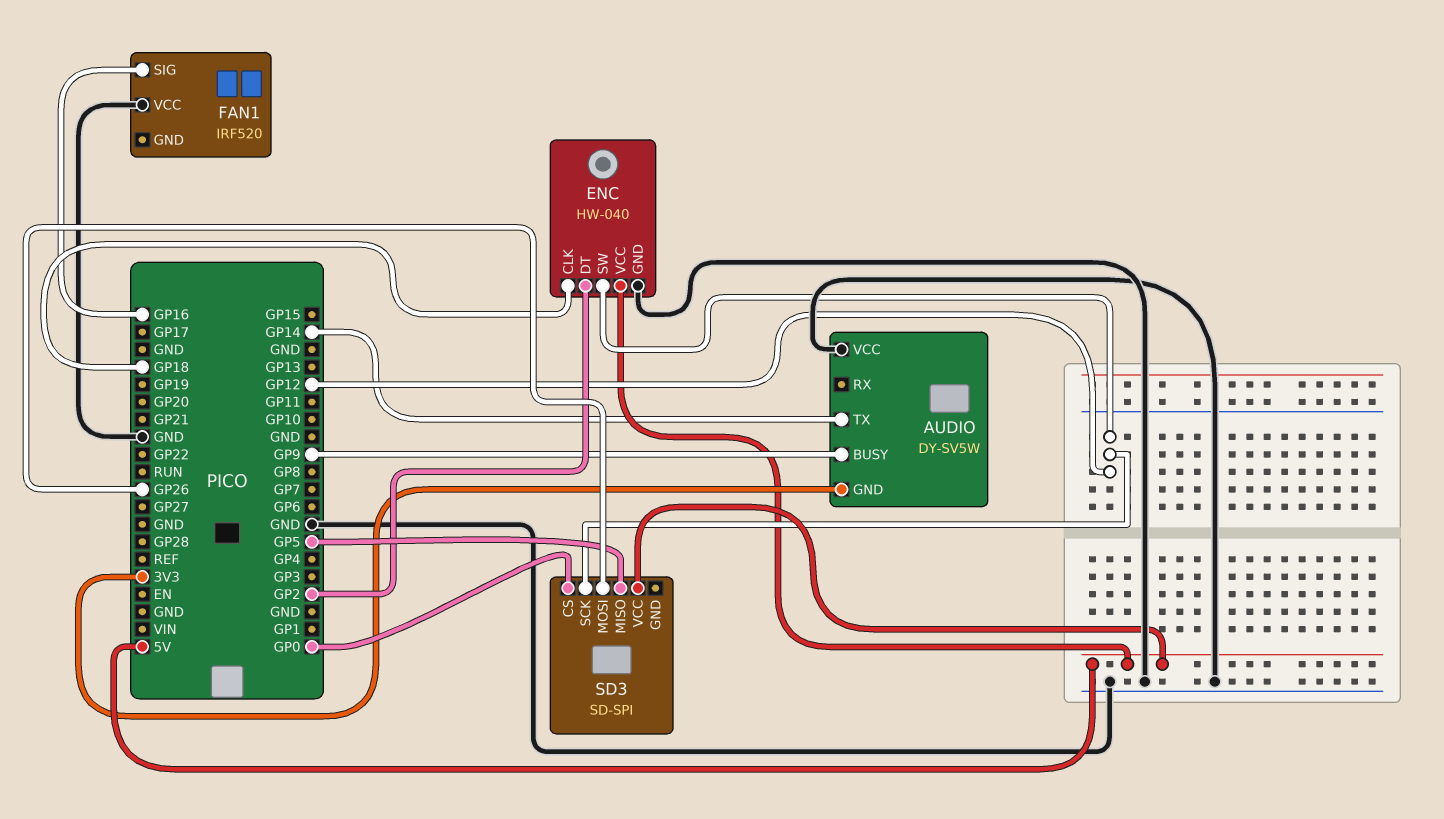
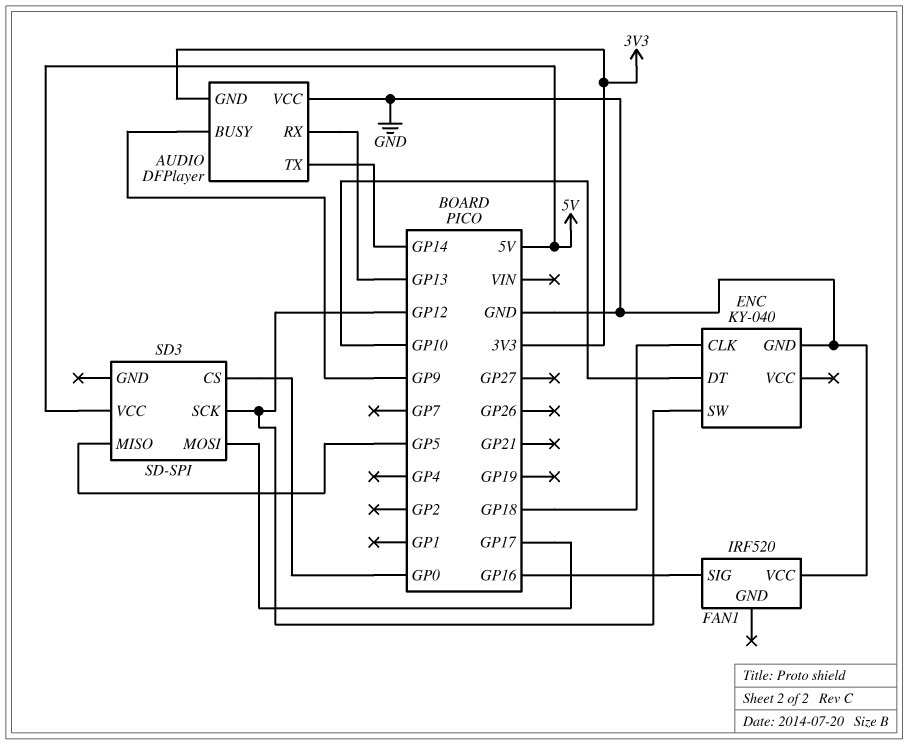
AUDIO: DY-SV5W -> DFPlayer
AUDIO pin RX: none -> GP13
ENC: HW-040 -> KY-040
ENC pin DT: GP2 -> GP10
ENC pin VCC: 5V -> none
SD3 pin MOSI: GP26 -> GP17

